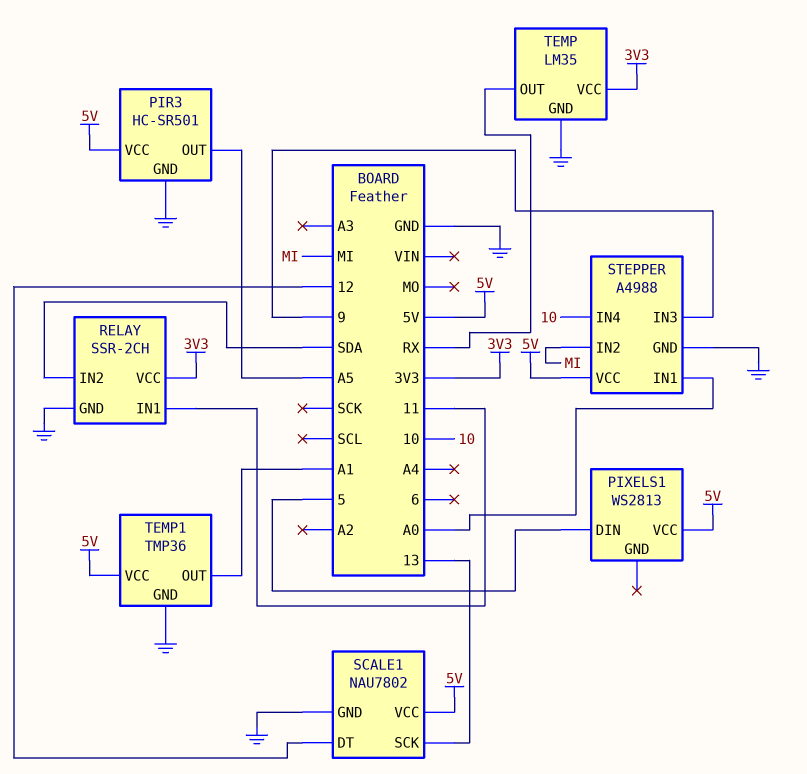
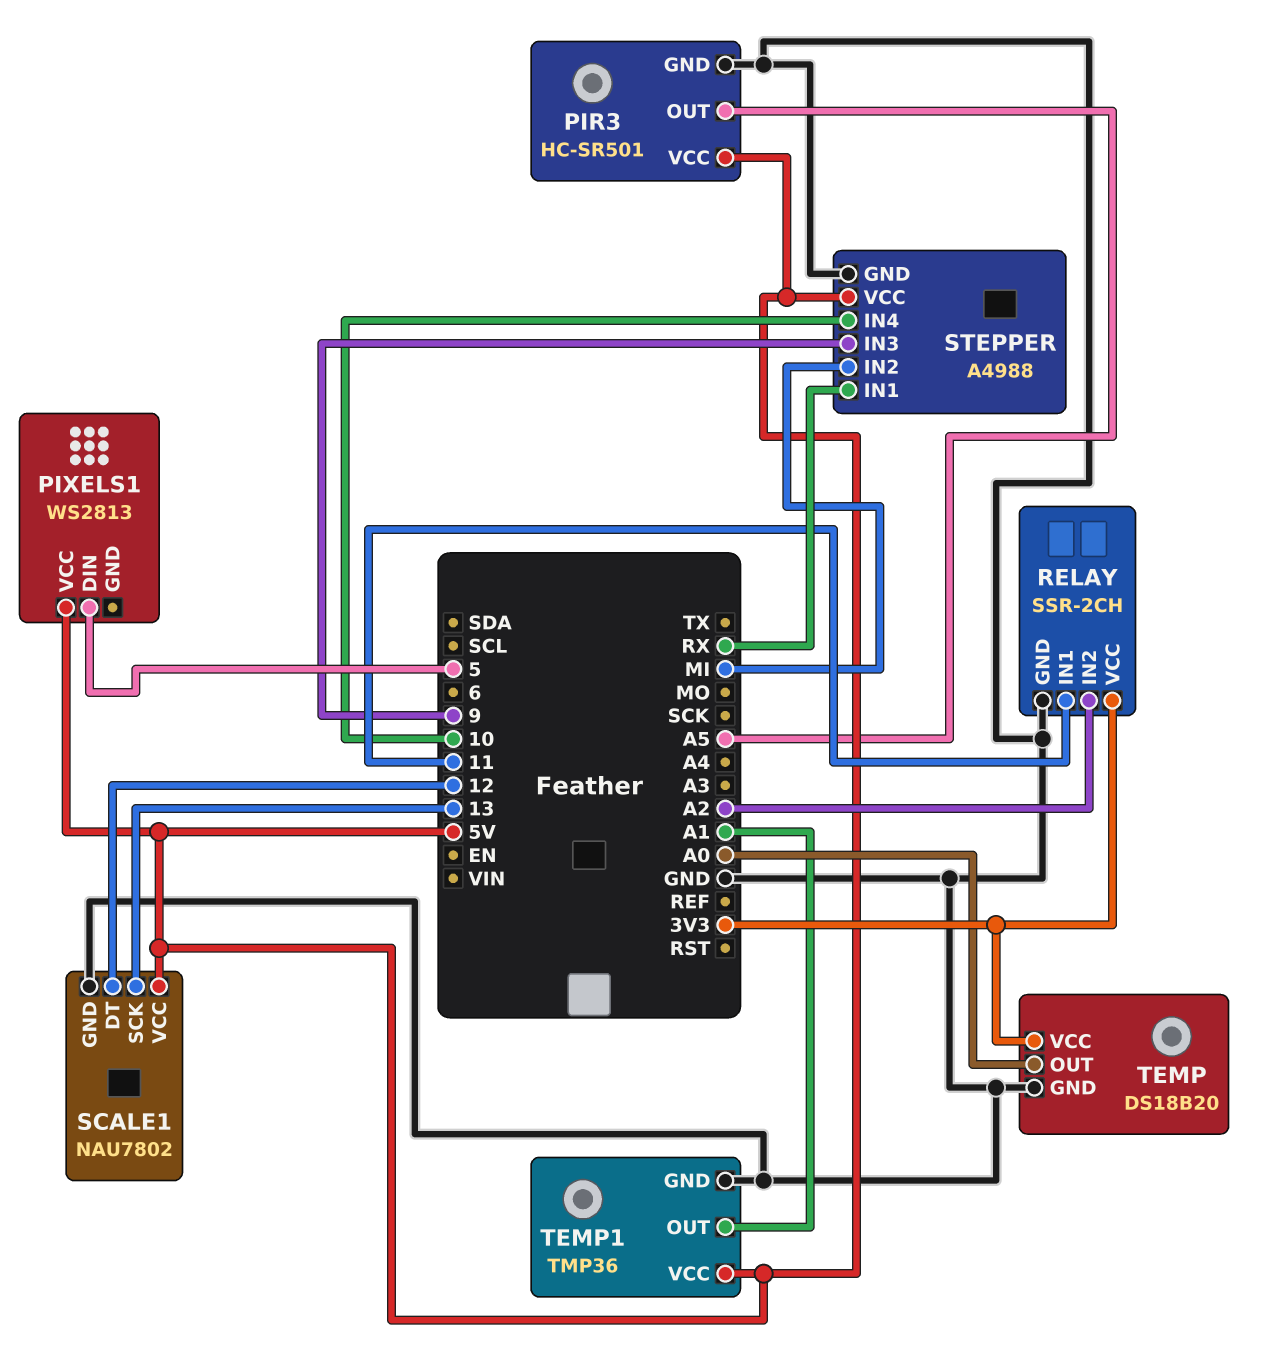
RELAY pin IN2: SDA -> A2
STEPPER pin IN1: A0 -> RX
TEMP: LM35 -> DS18B20
TEMP pin OUT: RX -> A0

